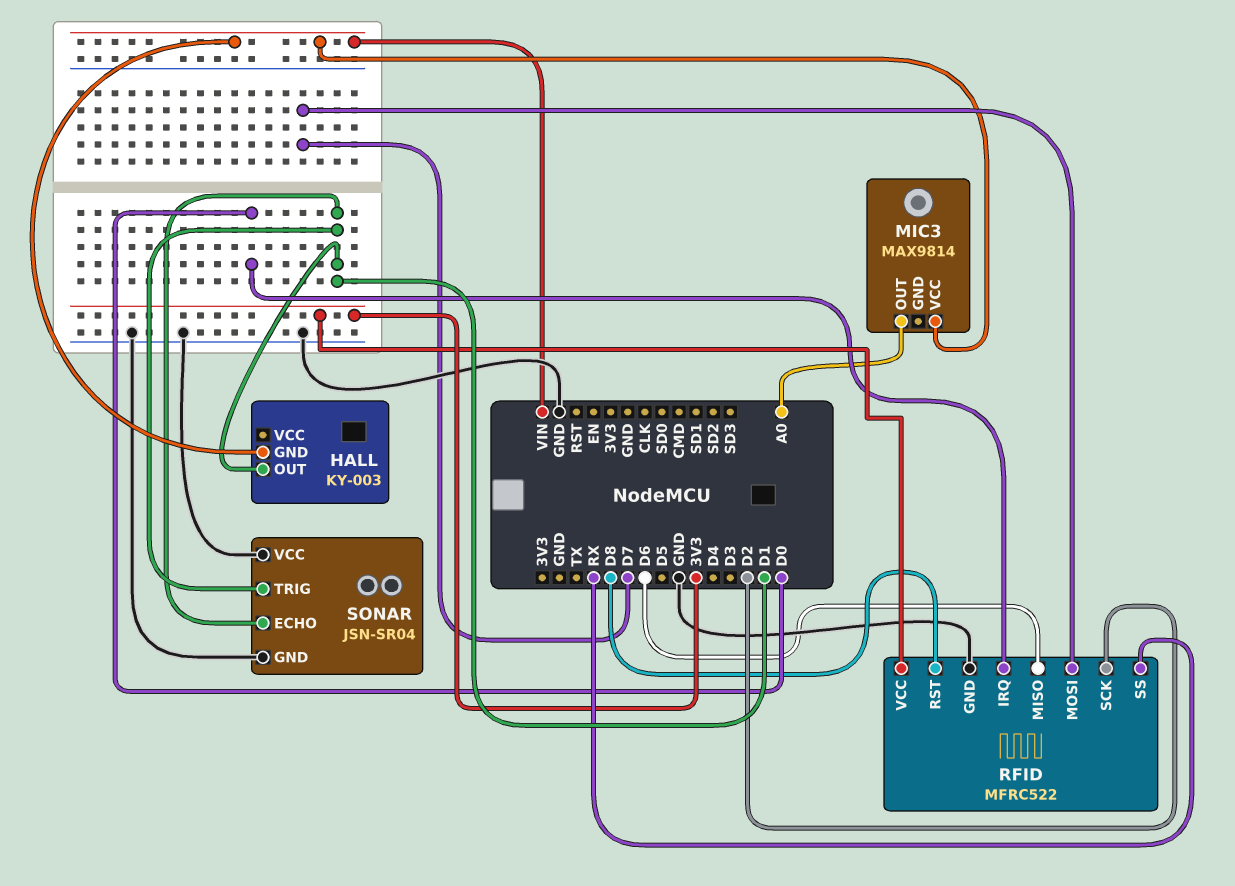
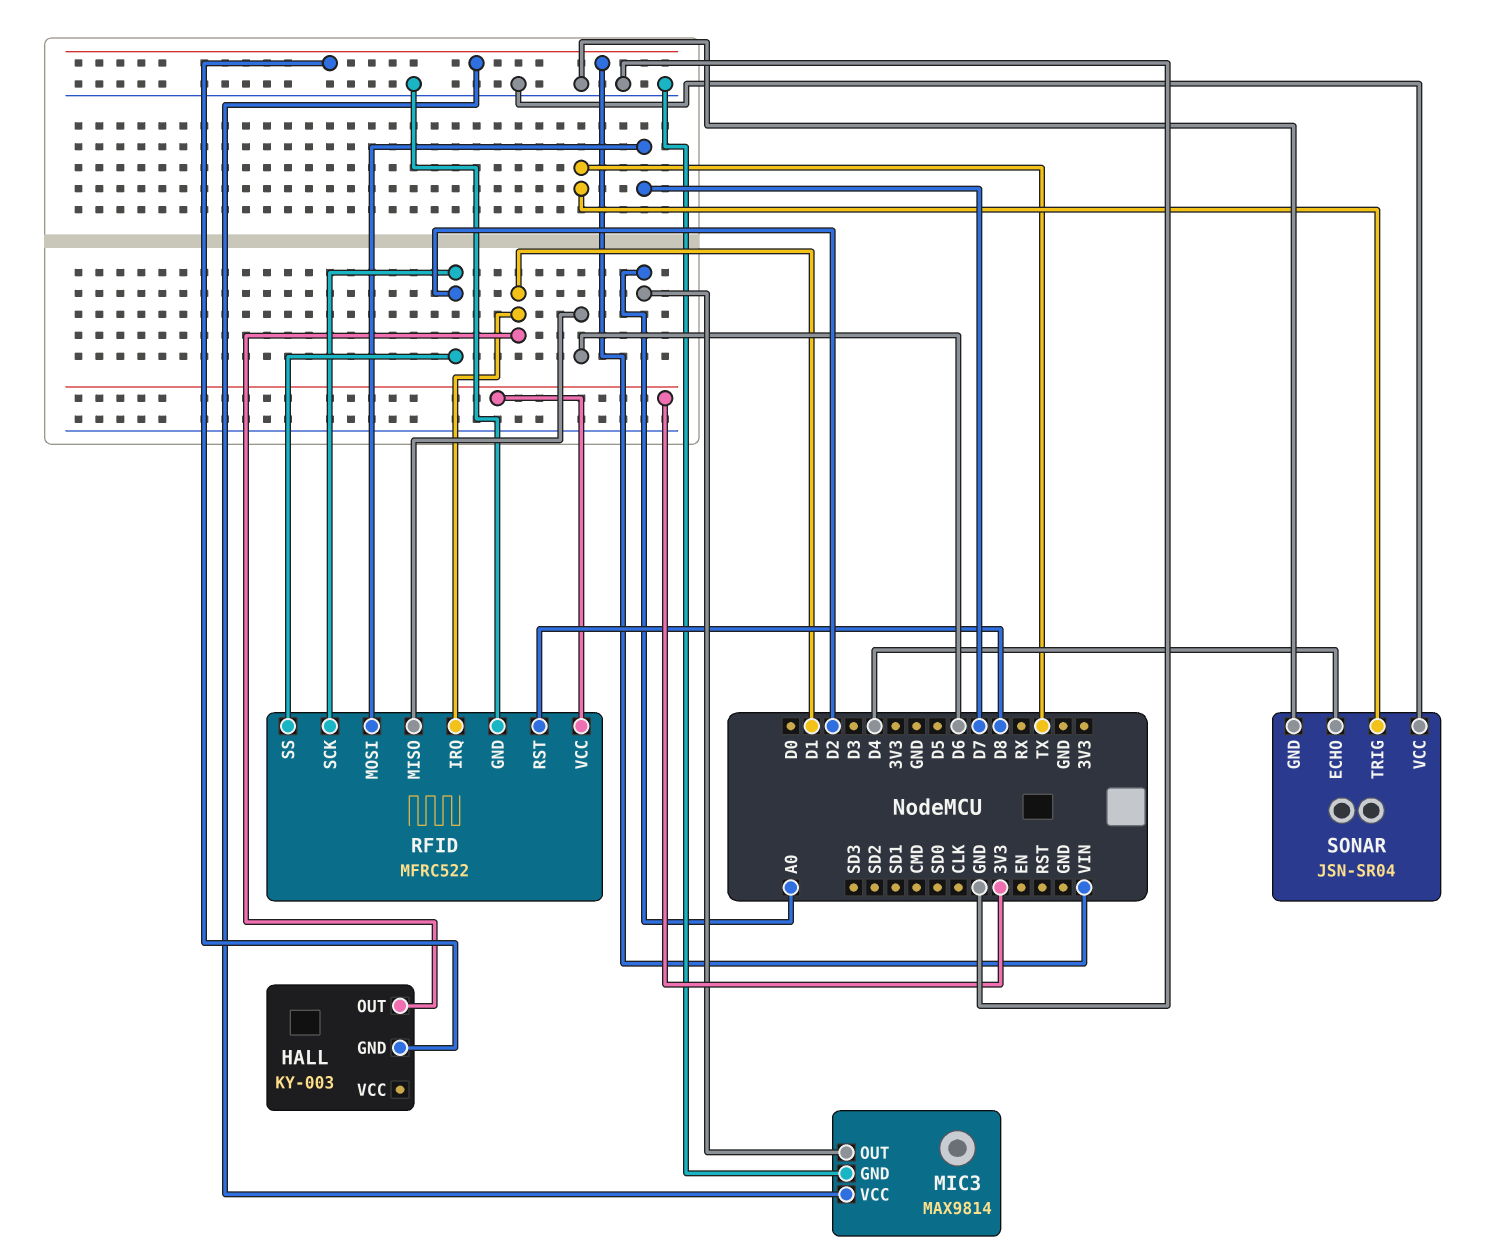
MIC3 pin GND: none -> GND
RFID pin IRQ: D0 -> D1
RFID pin SS: RX -> D2
SONAR pin ECHO: D1 -> D4
SONAR pin TRIG: D1 -> TX

